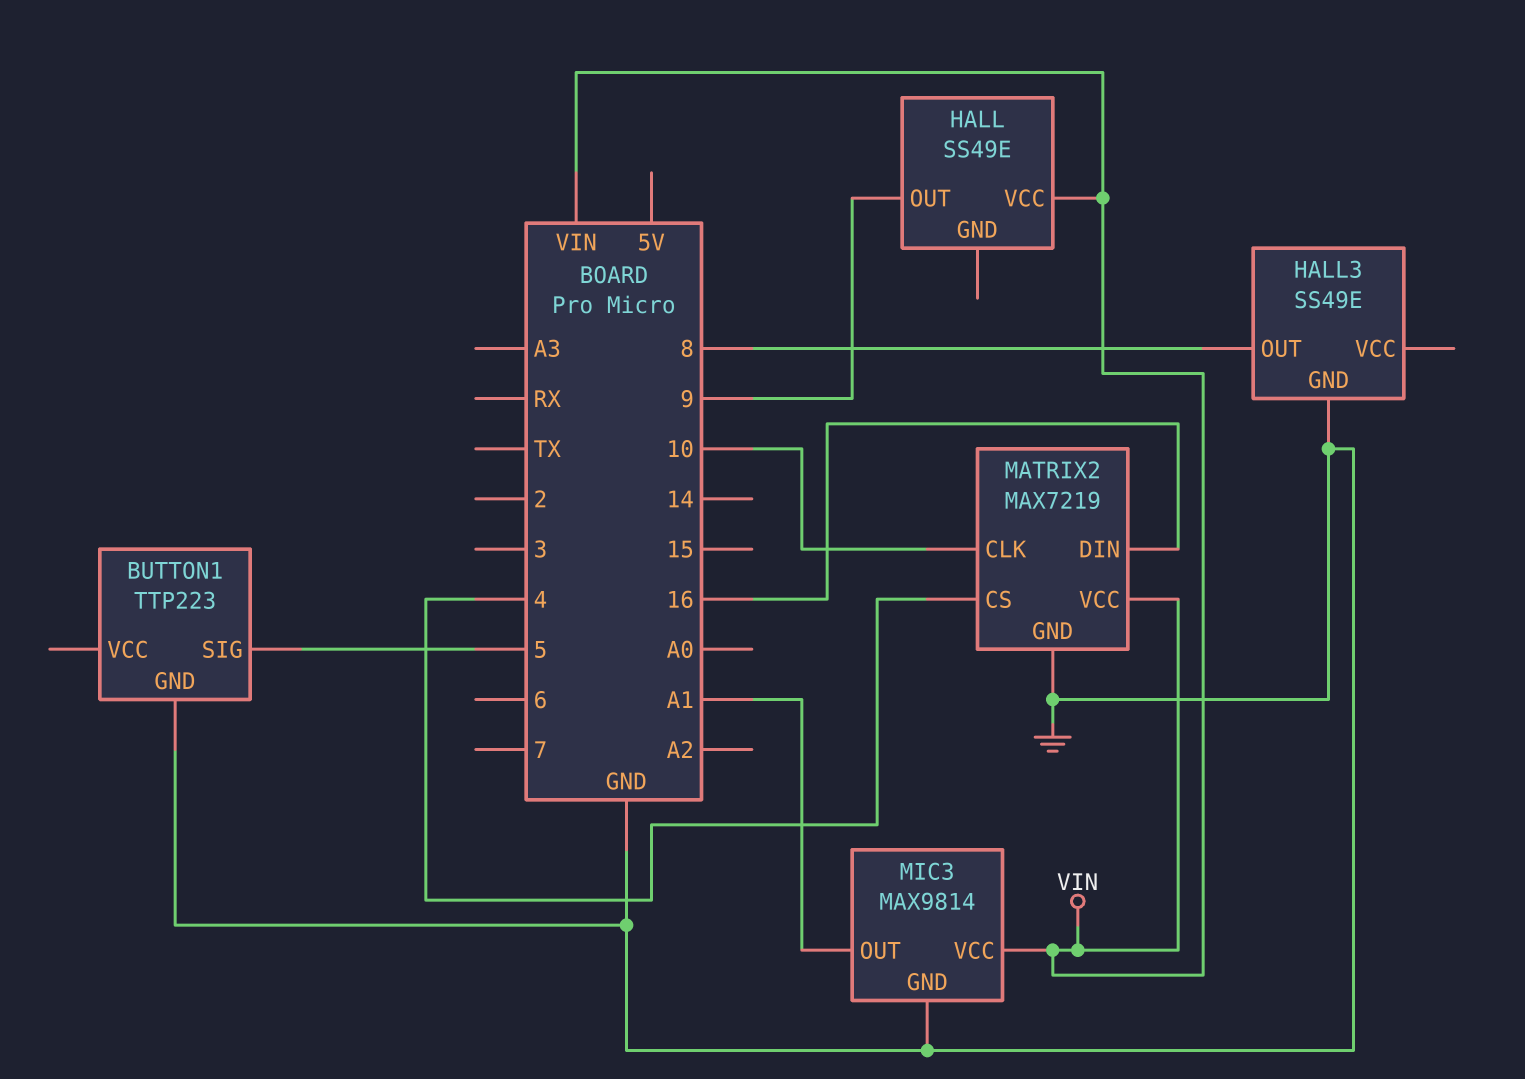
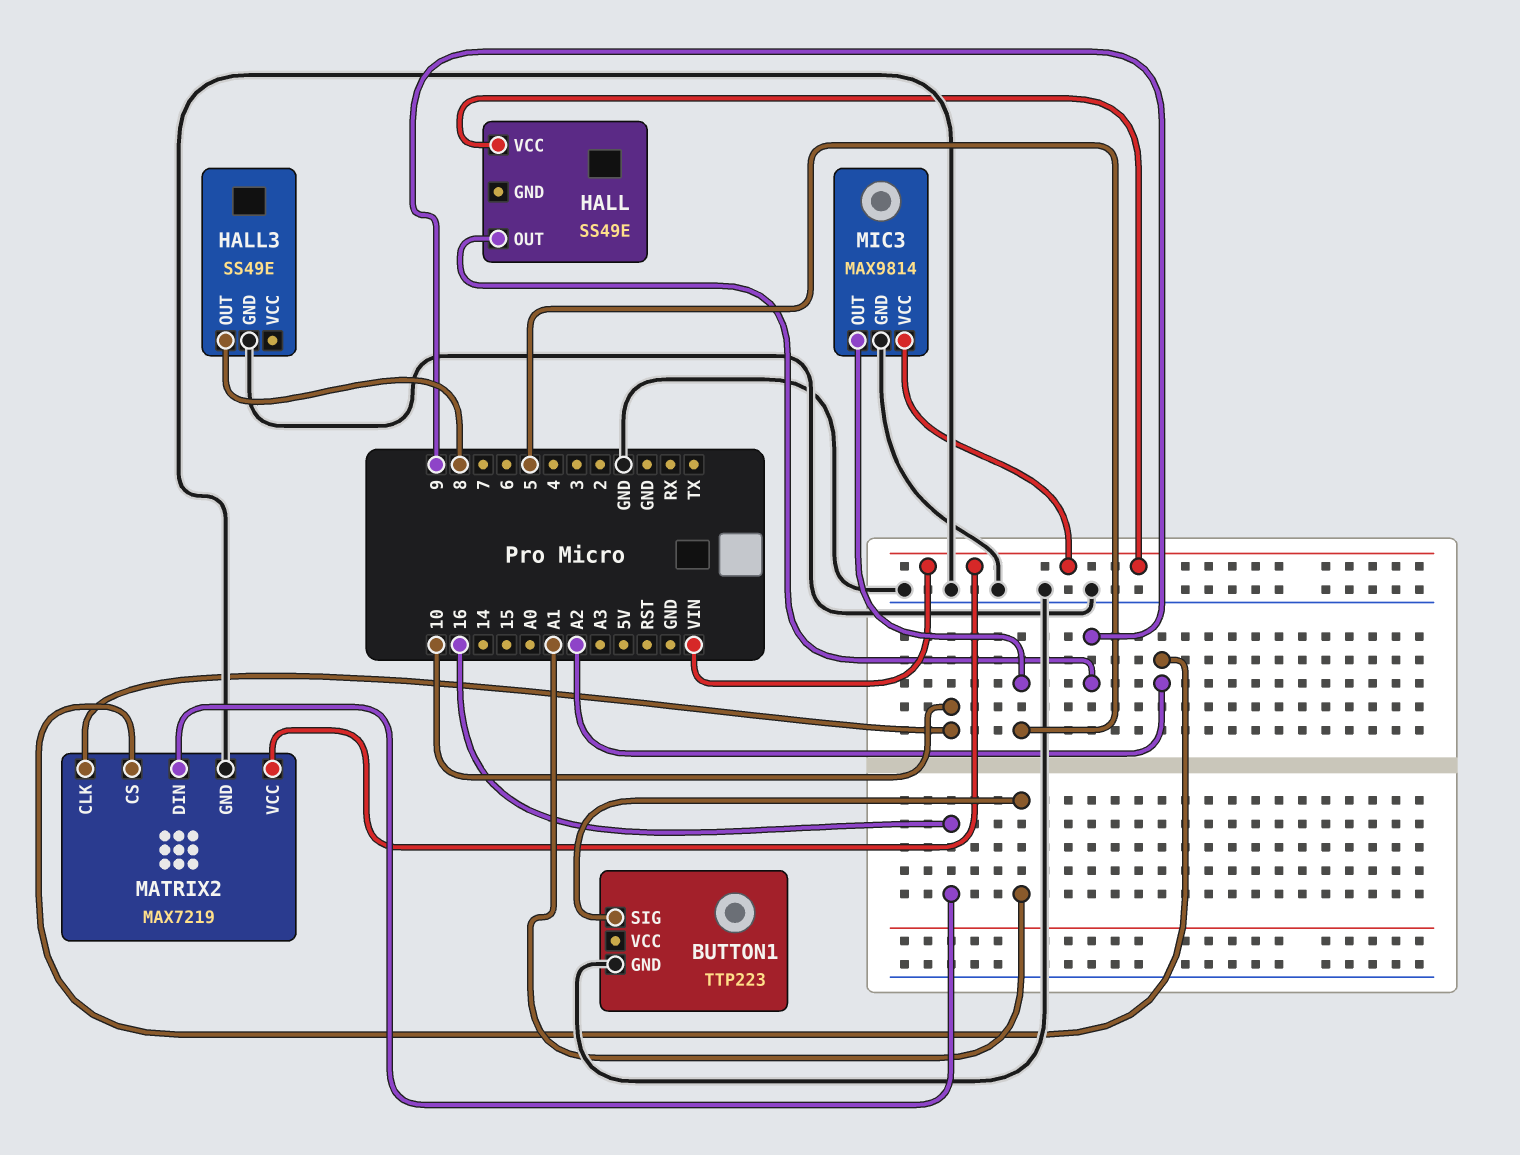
BUTTON1 pin SIG: 5 -> A1
MATRIX2 pin CS: 4 -> A2
MIC3 pin OUT: A1 -> 5

